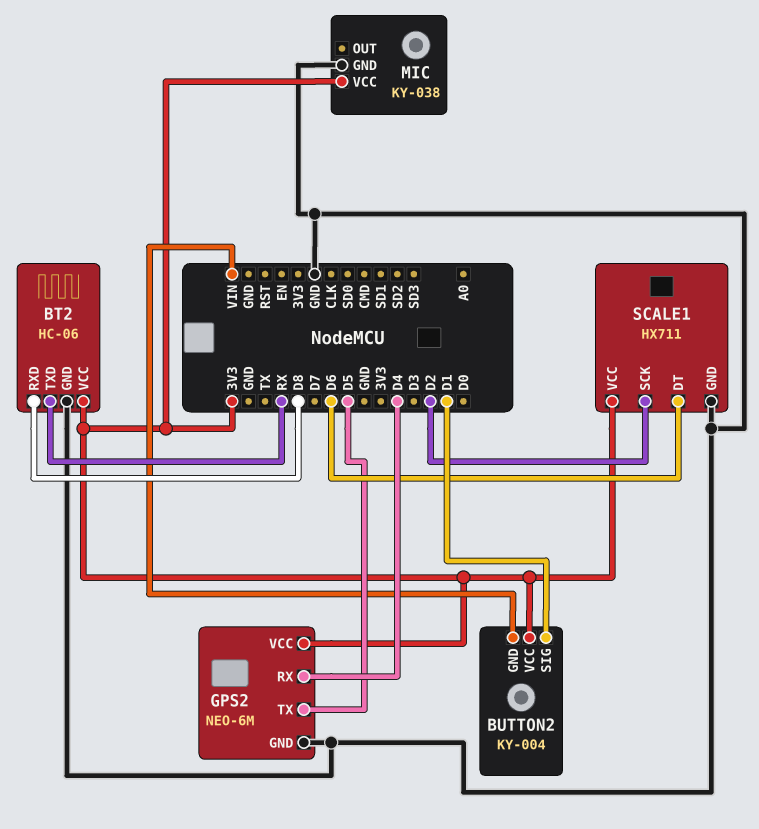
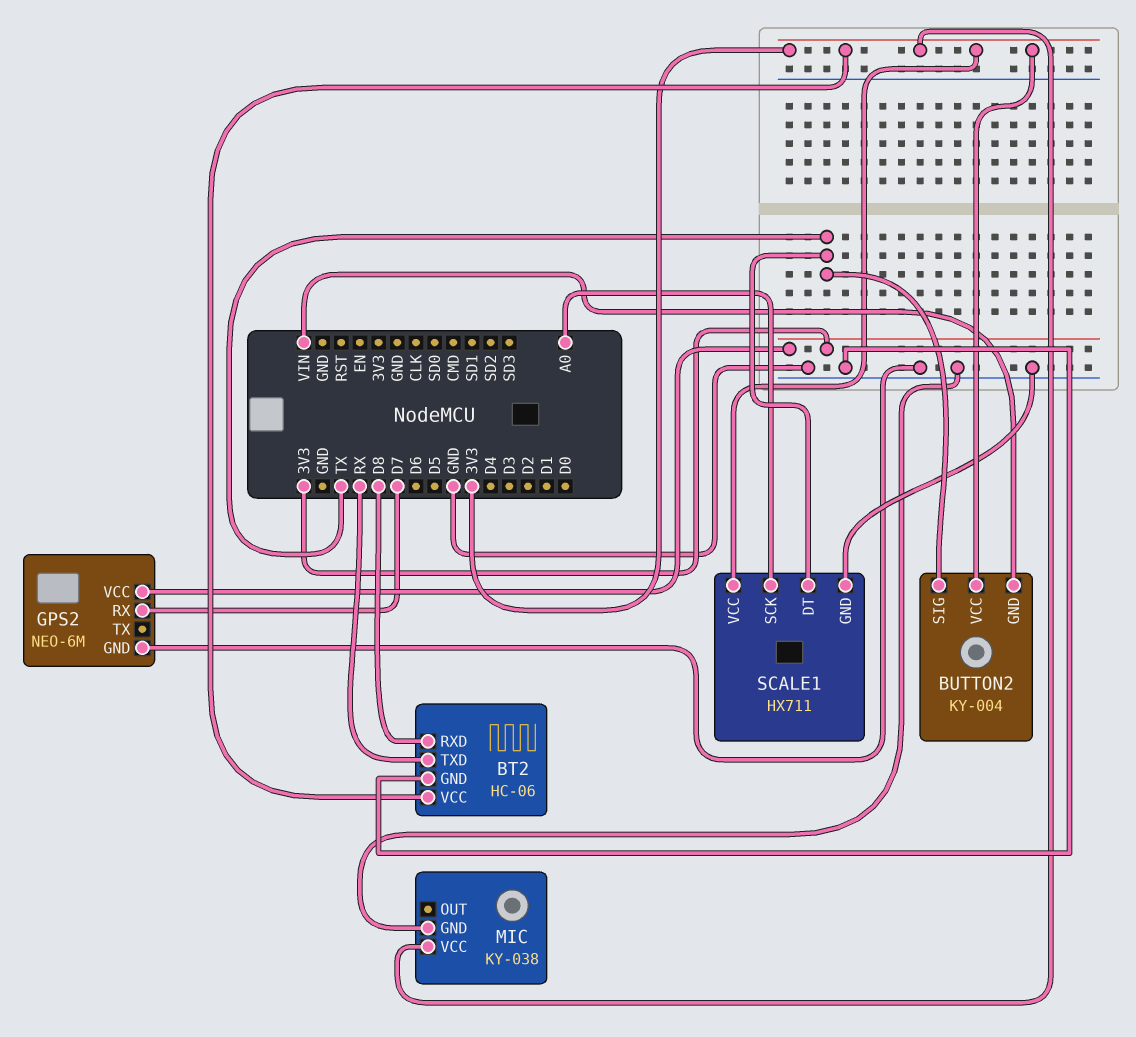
BUTTON2 pin SIG: D1 -> TX
GPS2 pin RX: D4 -> D7
GPS2 pin TX: D5 -> none
SCALE1 pin DT: D6 -> TX
SCALE1 pin SCK: D2 -> A0

